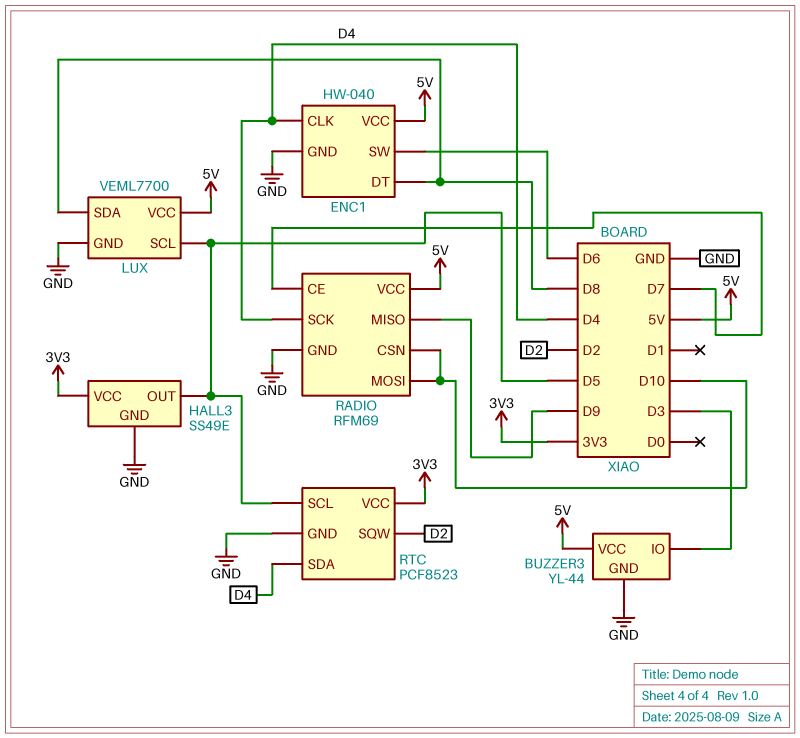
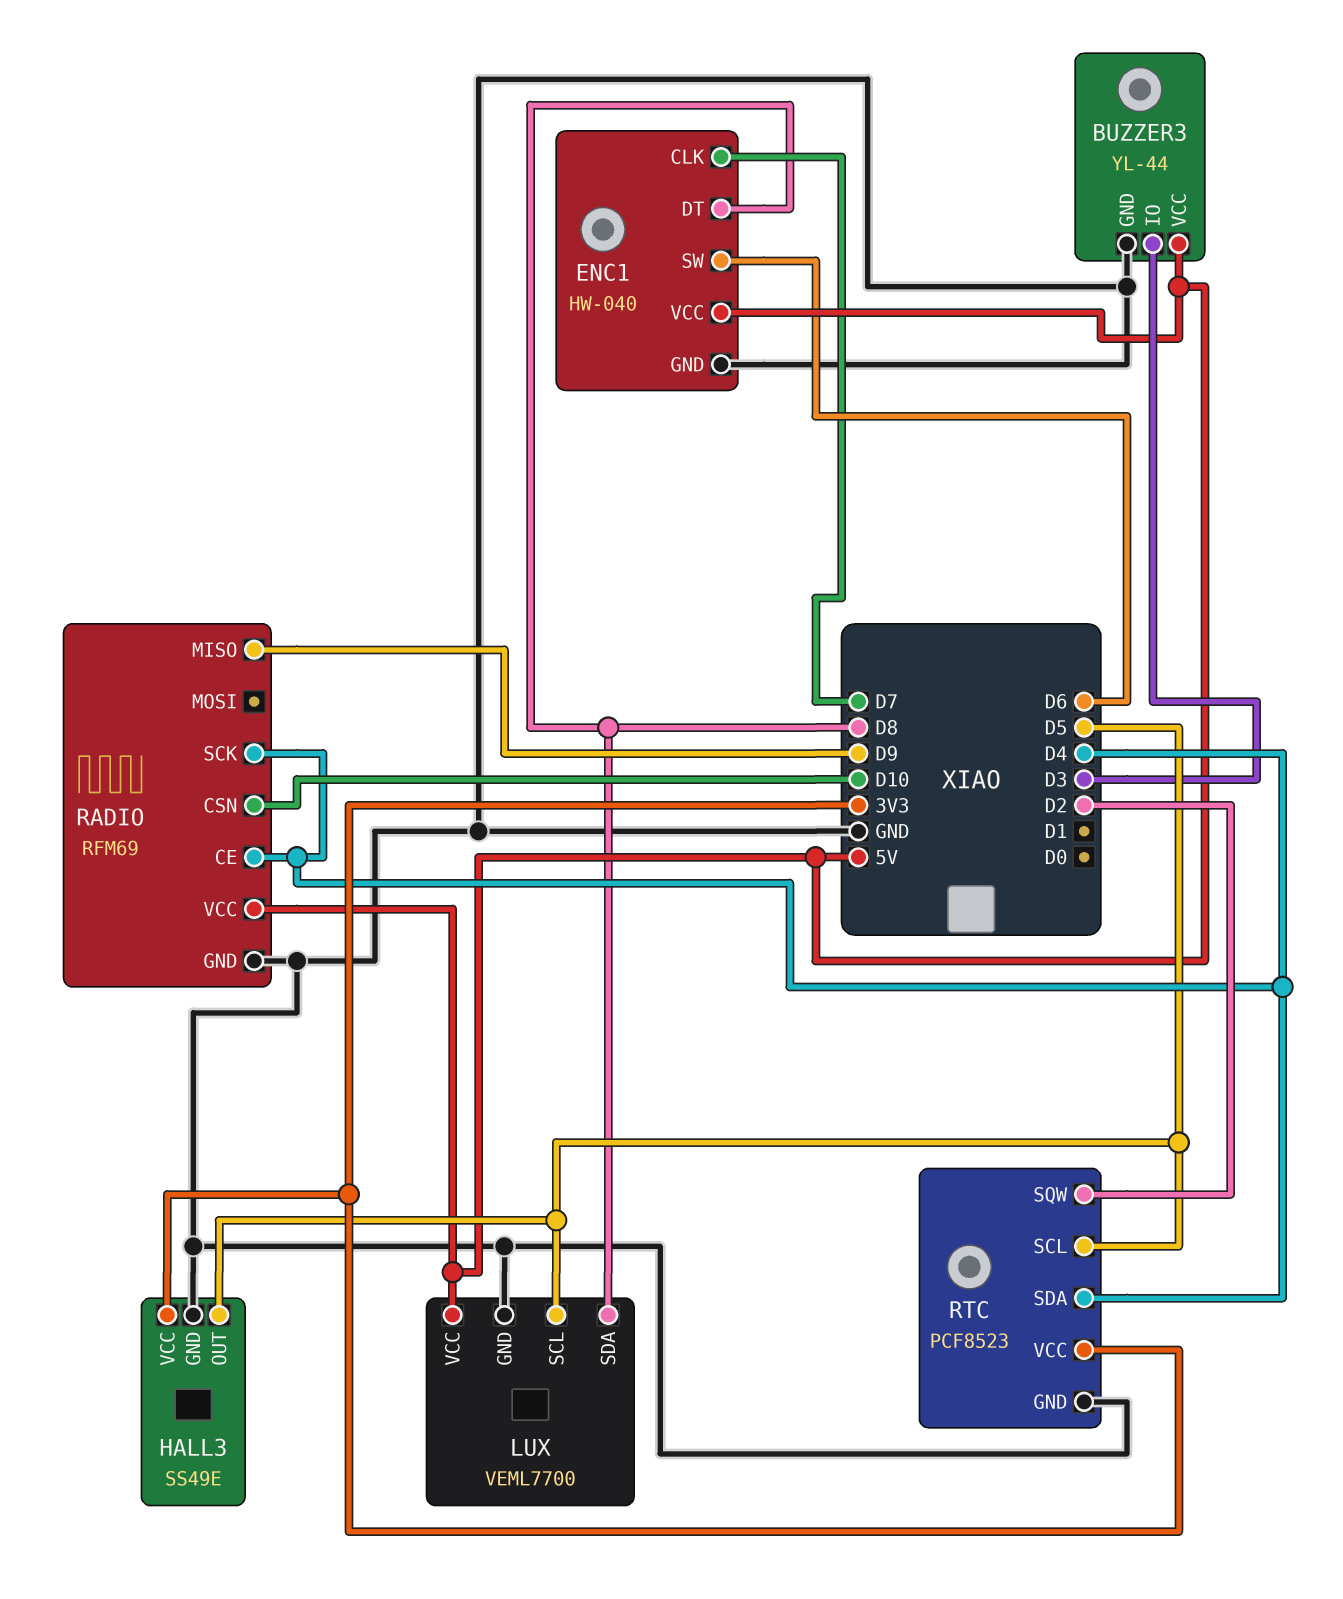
ENC1 pin CLK: D4 -> D7
RADIO pin CE: D7 -> D4
RADIO pin MOSI: D10 -> none

